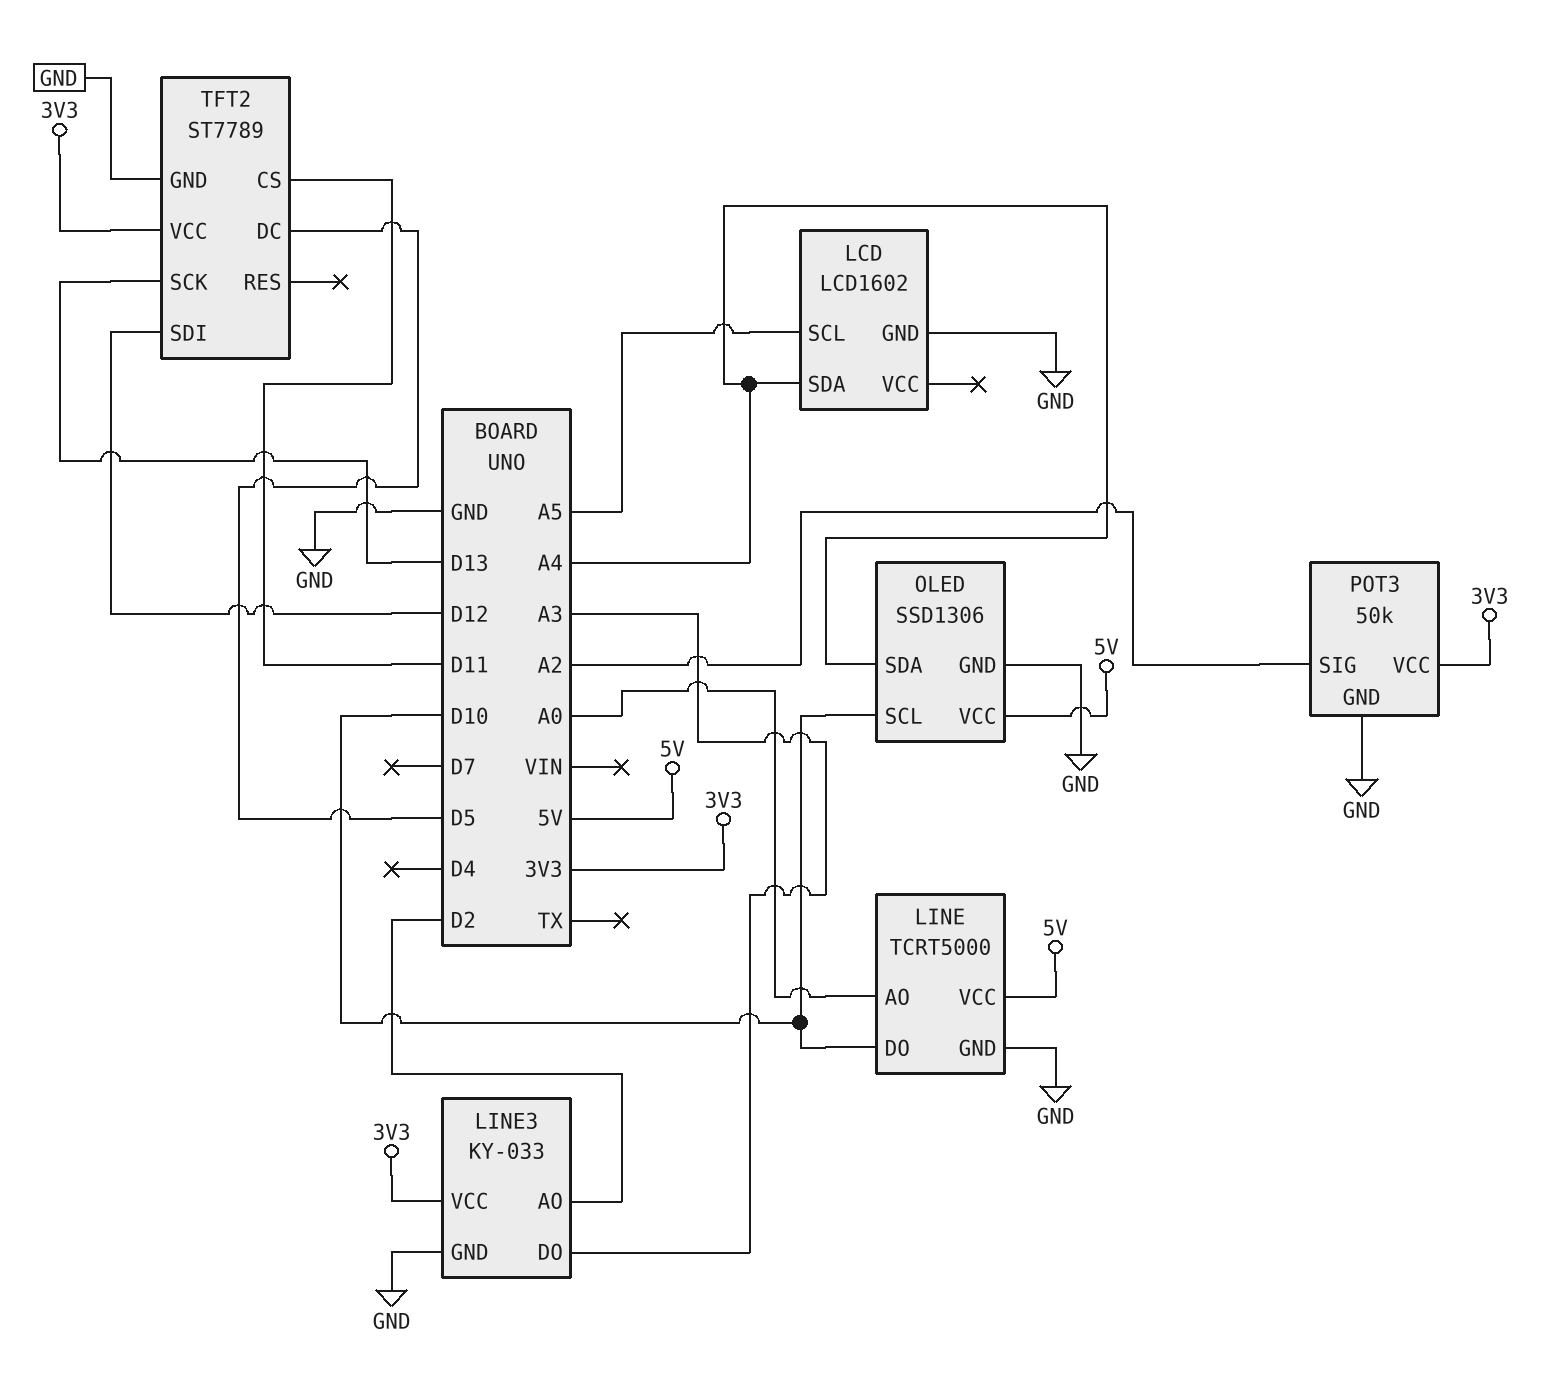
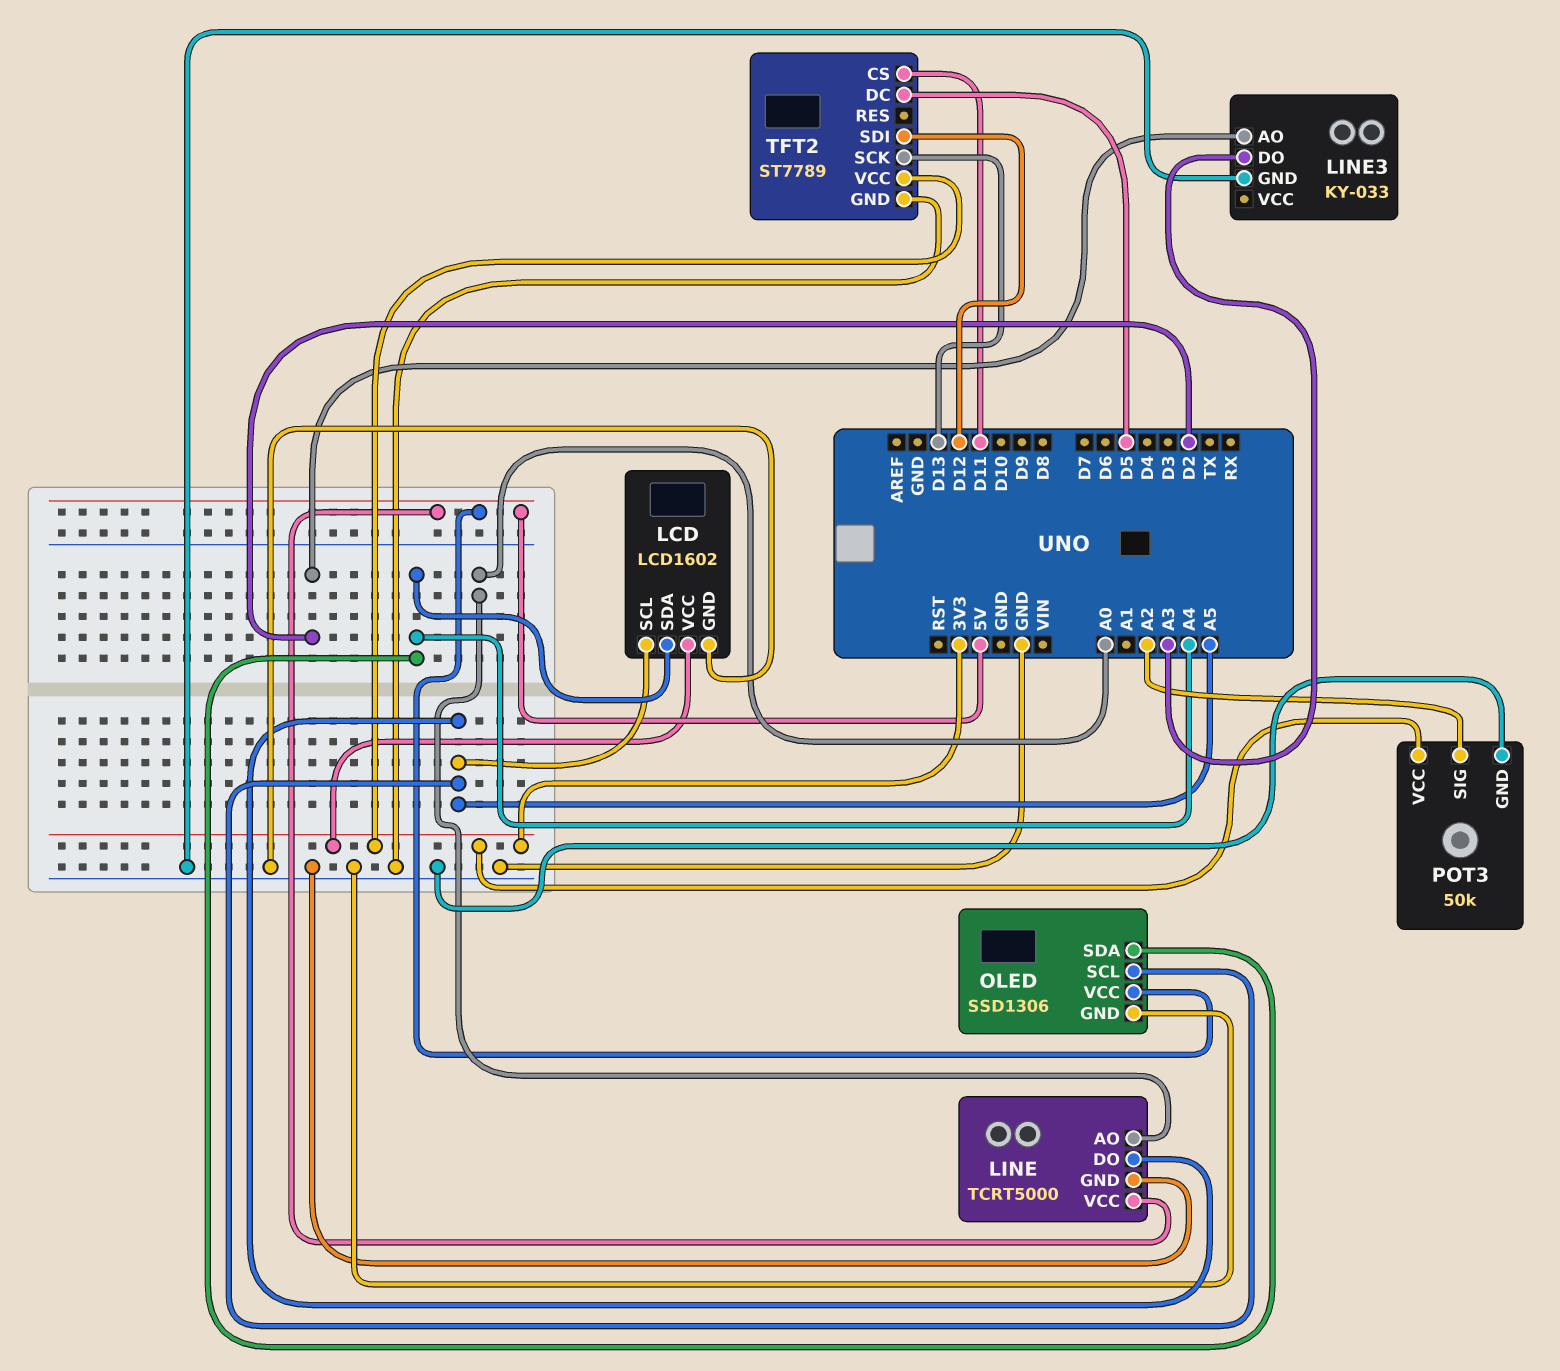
LCD pin VCC: none -> 3V3
LINE pin DO: D10 -> A5
LINE3 pin VCC: 3V3 -> none
OLED pin SCL: D10 -> A5

